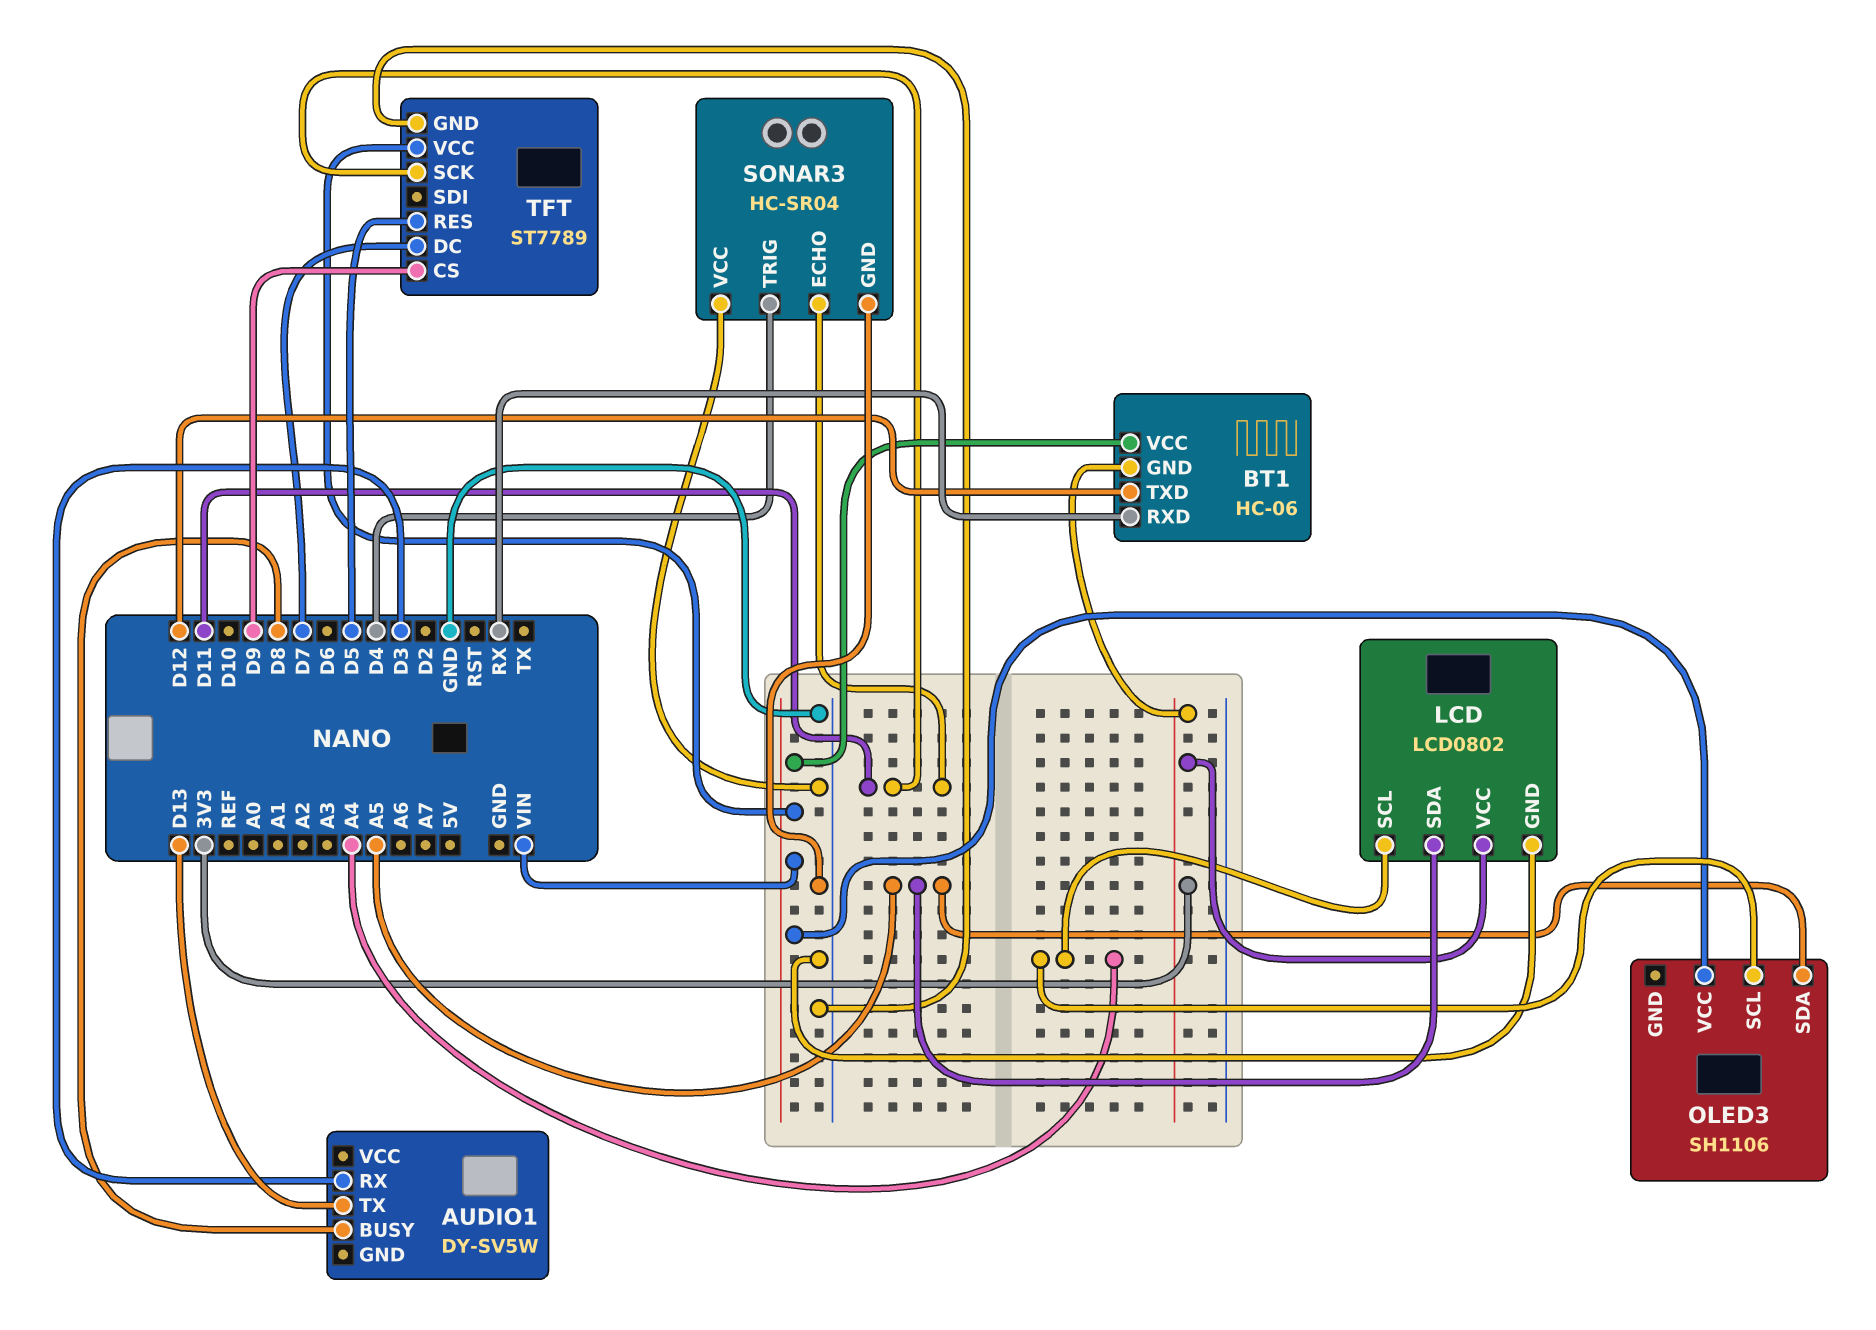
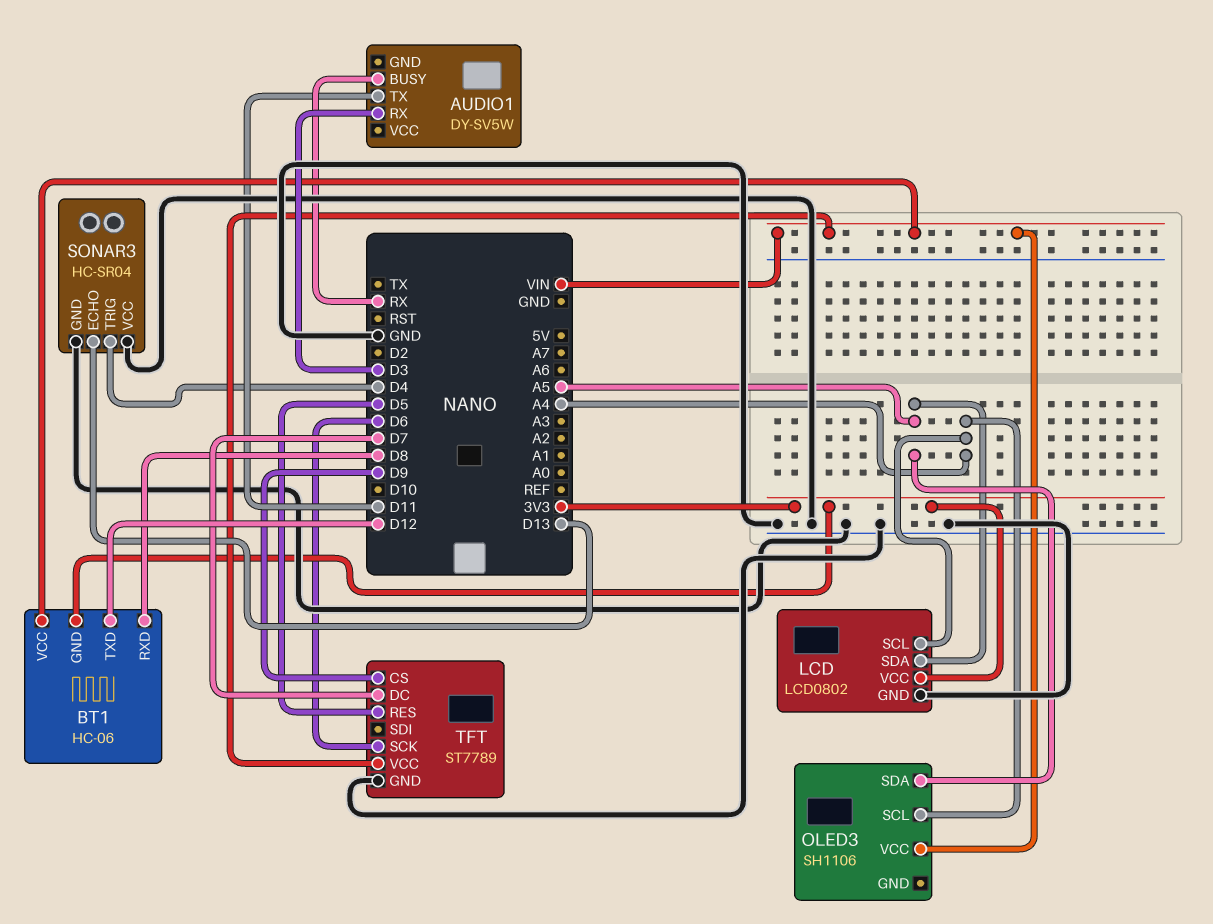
AUDIO1 pin BUSY: D8 -> RX
AUDIO1 pin TX: D13 -> D11
BT1 pin RXD: RX -> D8
SONAR3 pin ECHO: D11 -> D13
TFT pin SCK: D11 -> D6

